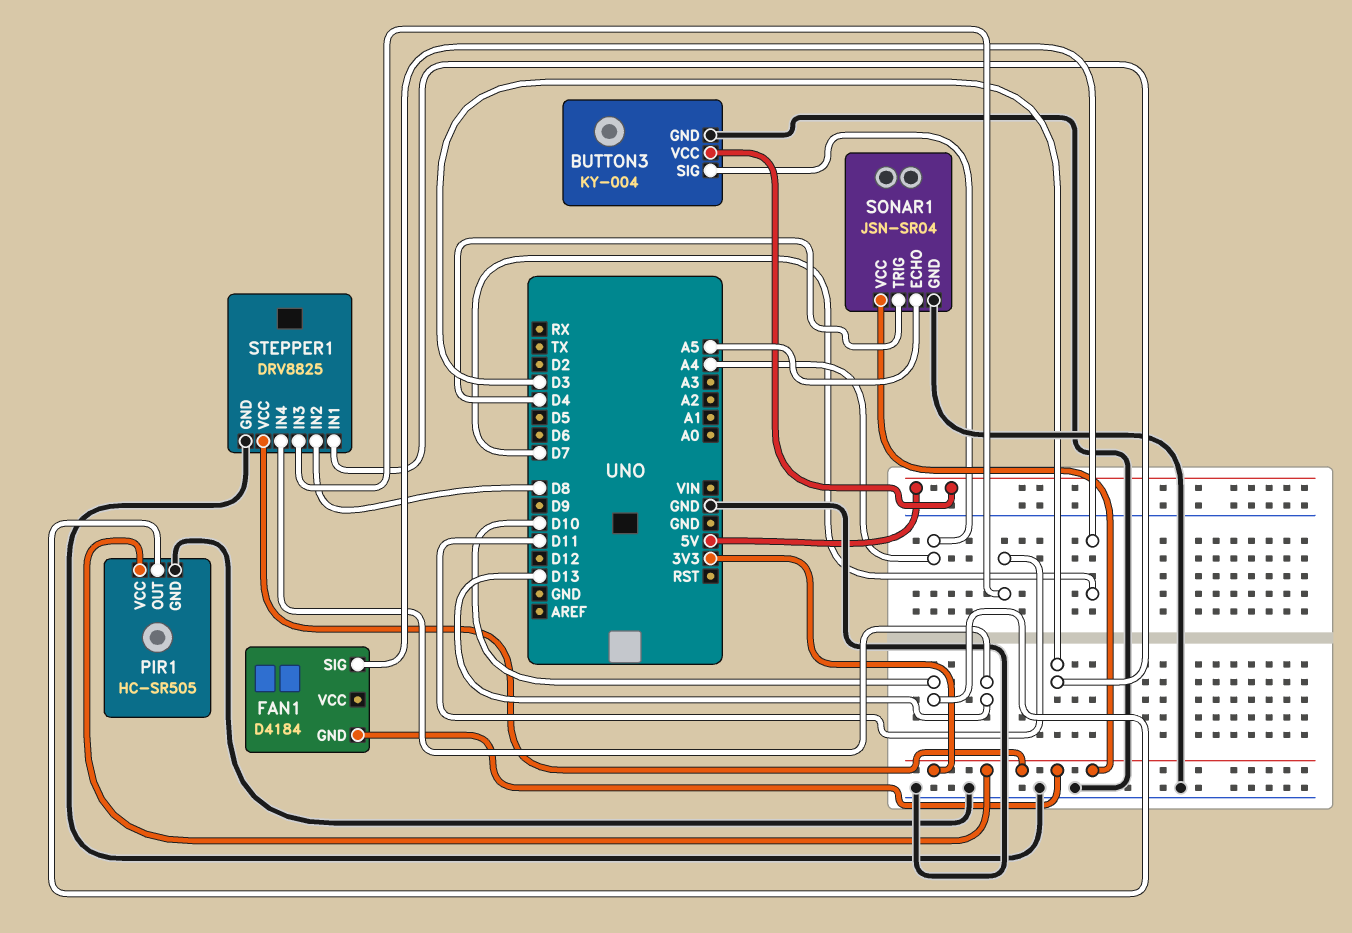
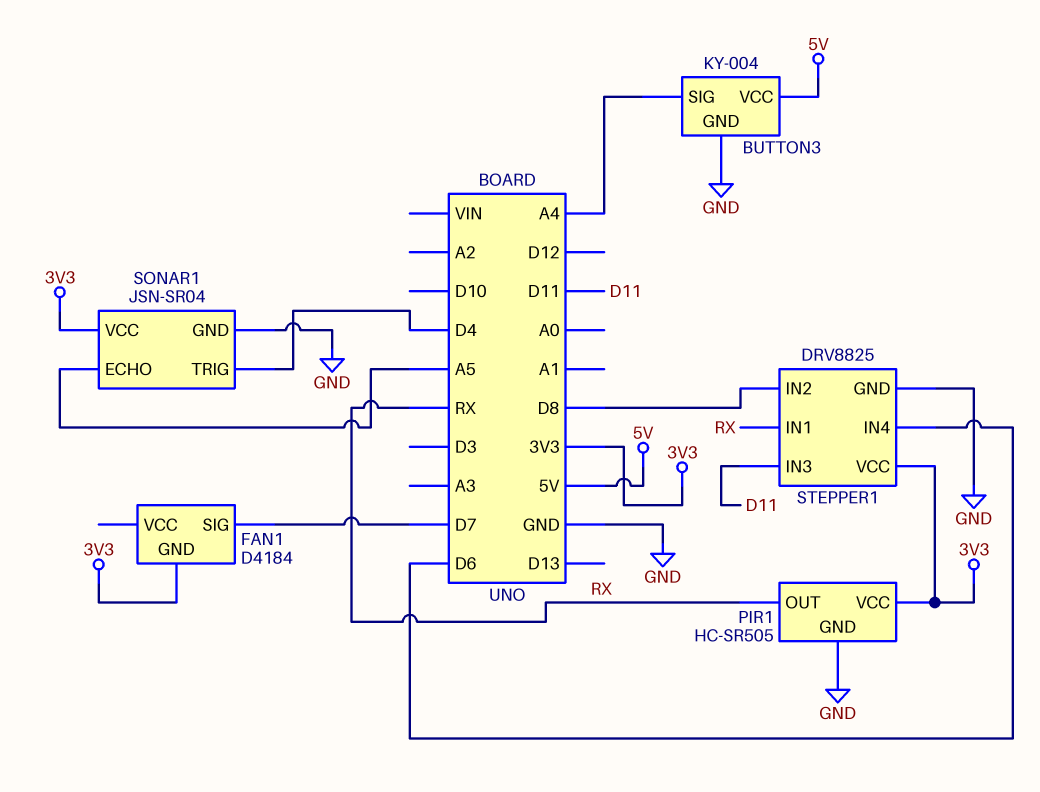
PIR1 pin OUT: D10 -> RX
STEPPER1 pin IN1: D3 -> RX
STEPPER1 pin IN4: D13 -> D6

